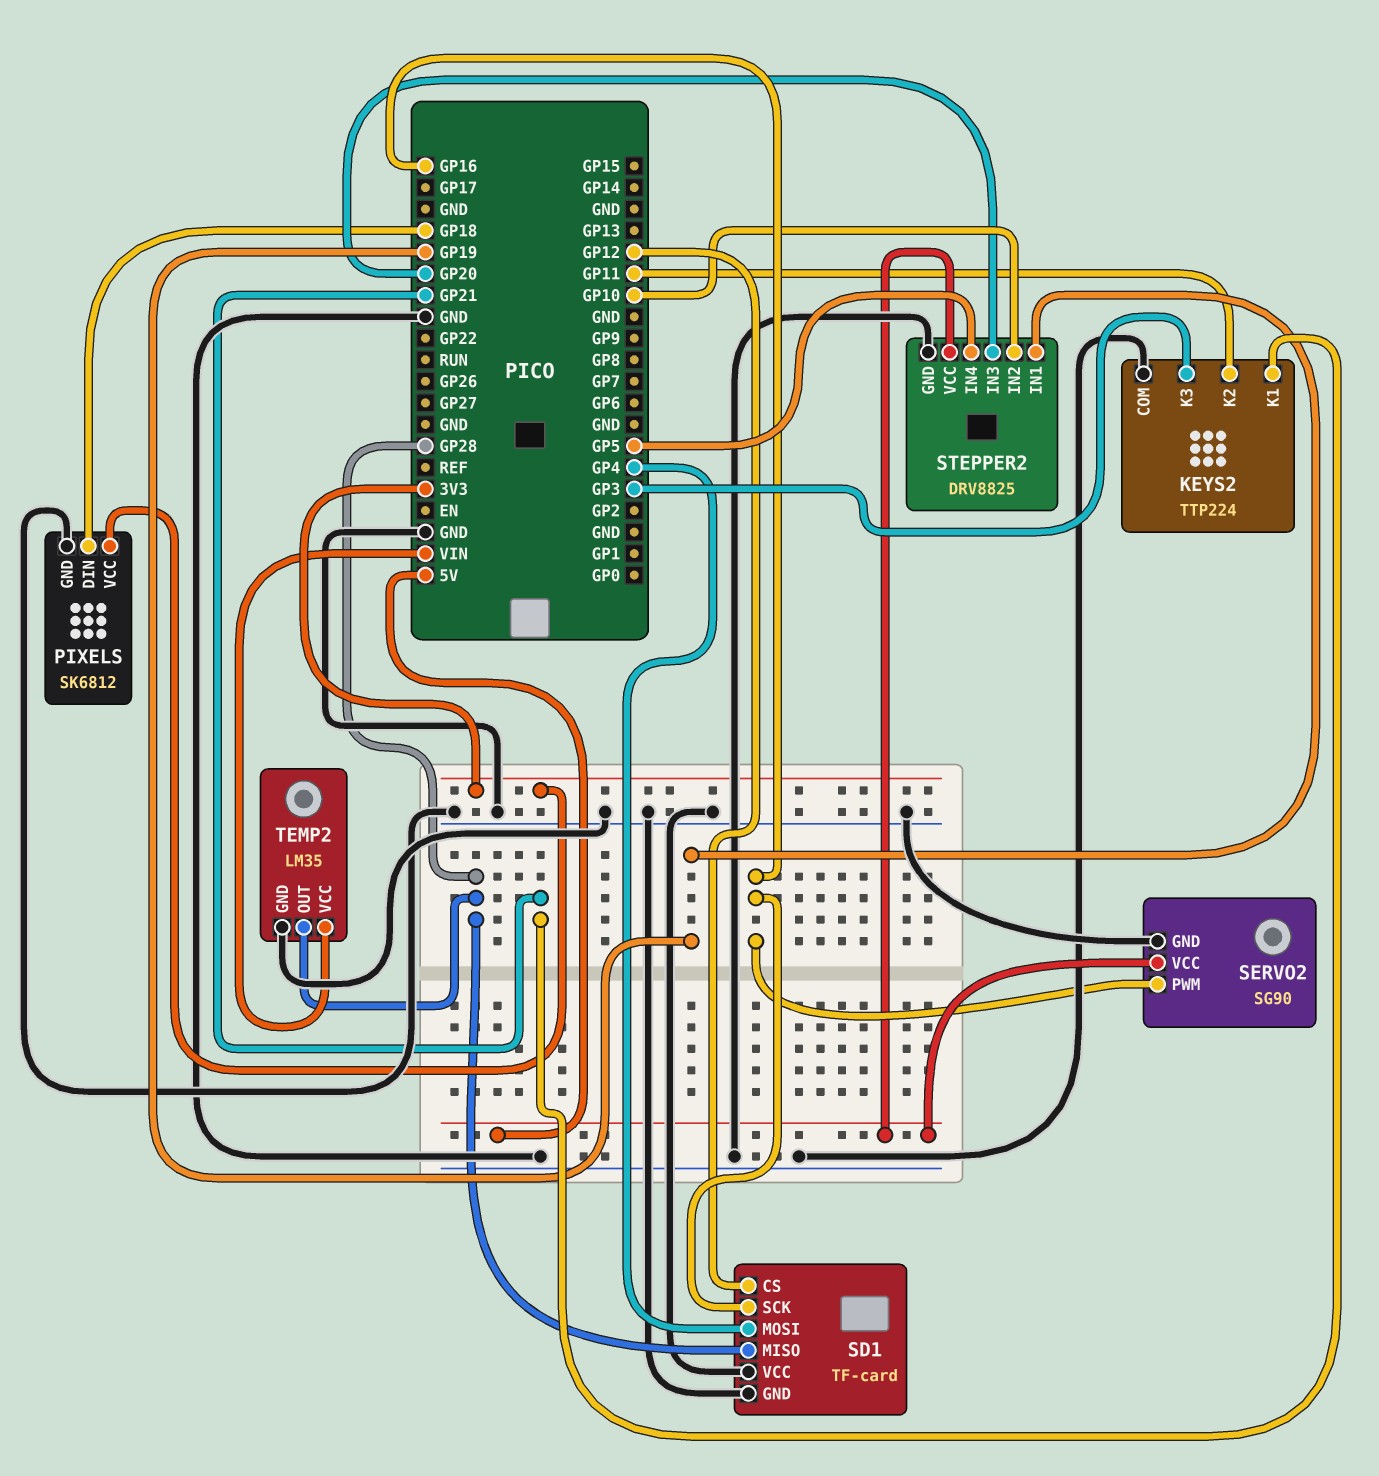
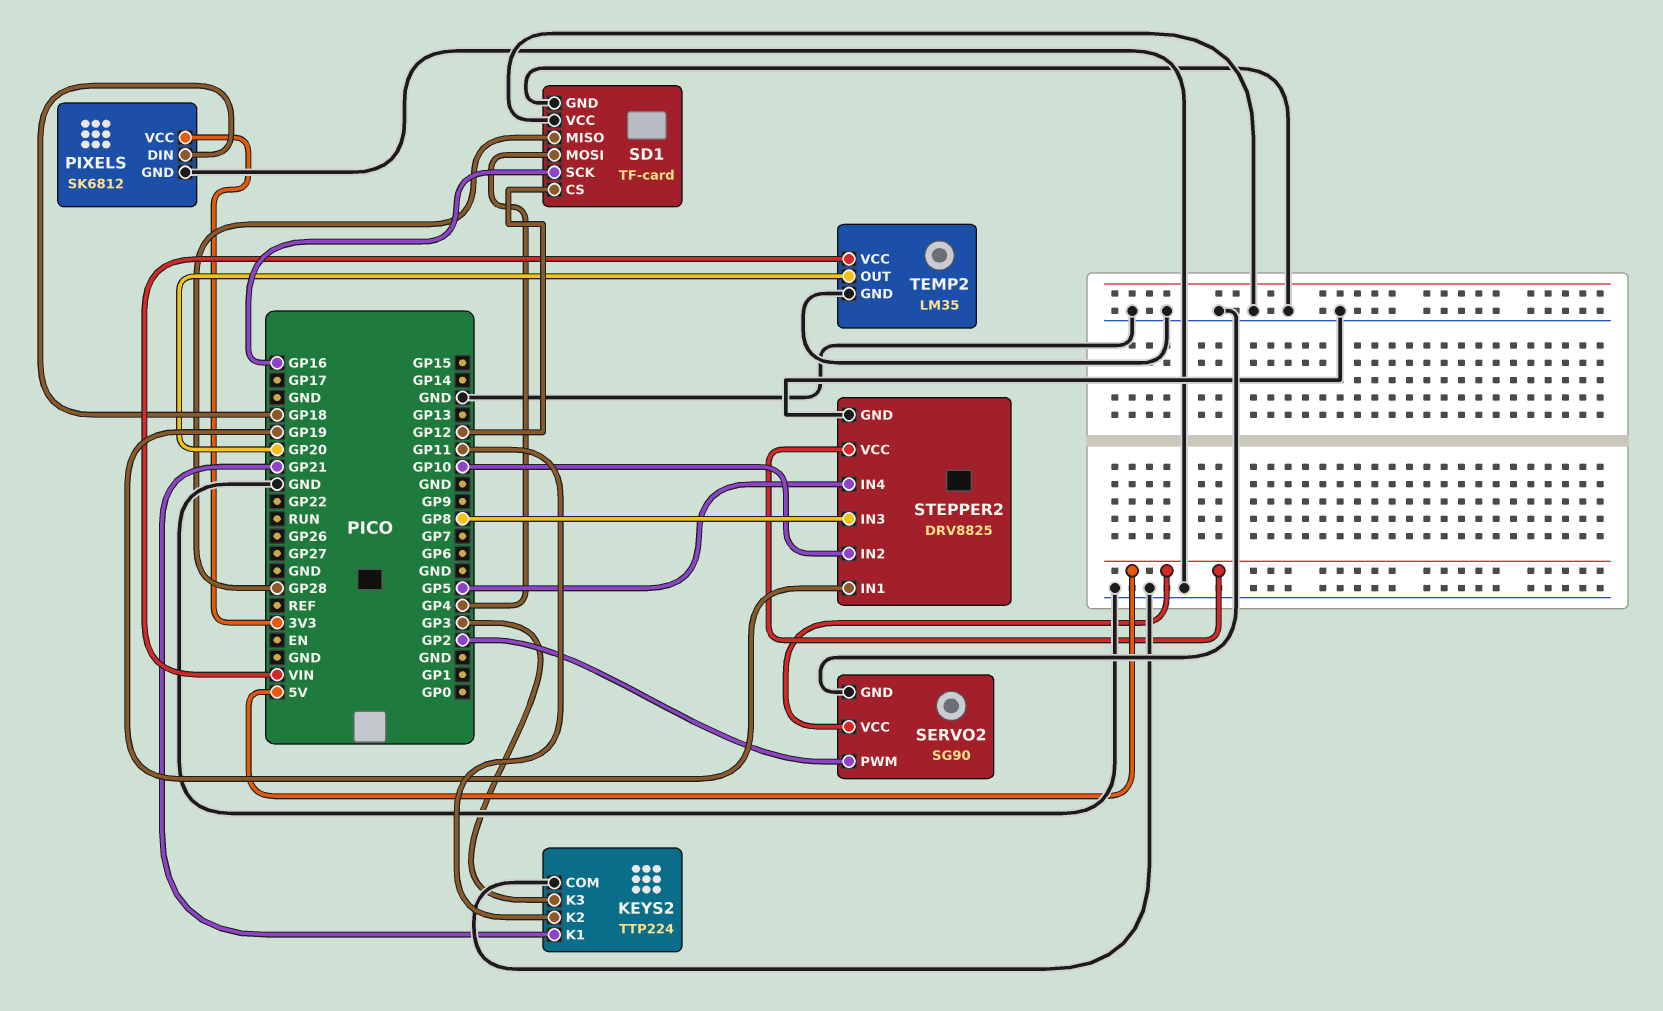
SERVO2 pin PWM: GP16 -> GP2
STEPPER2 pin IN3: GP20 -> GP8
TEMP2 pin OUT: GP28 -> GP20

